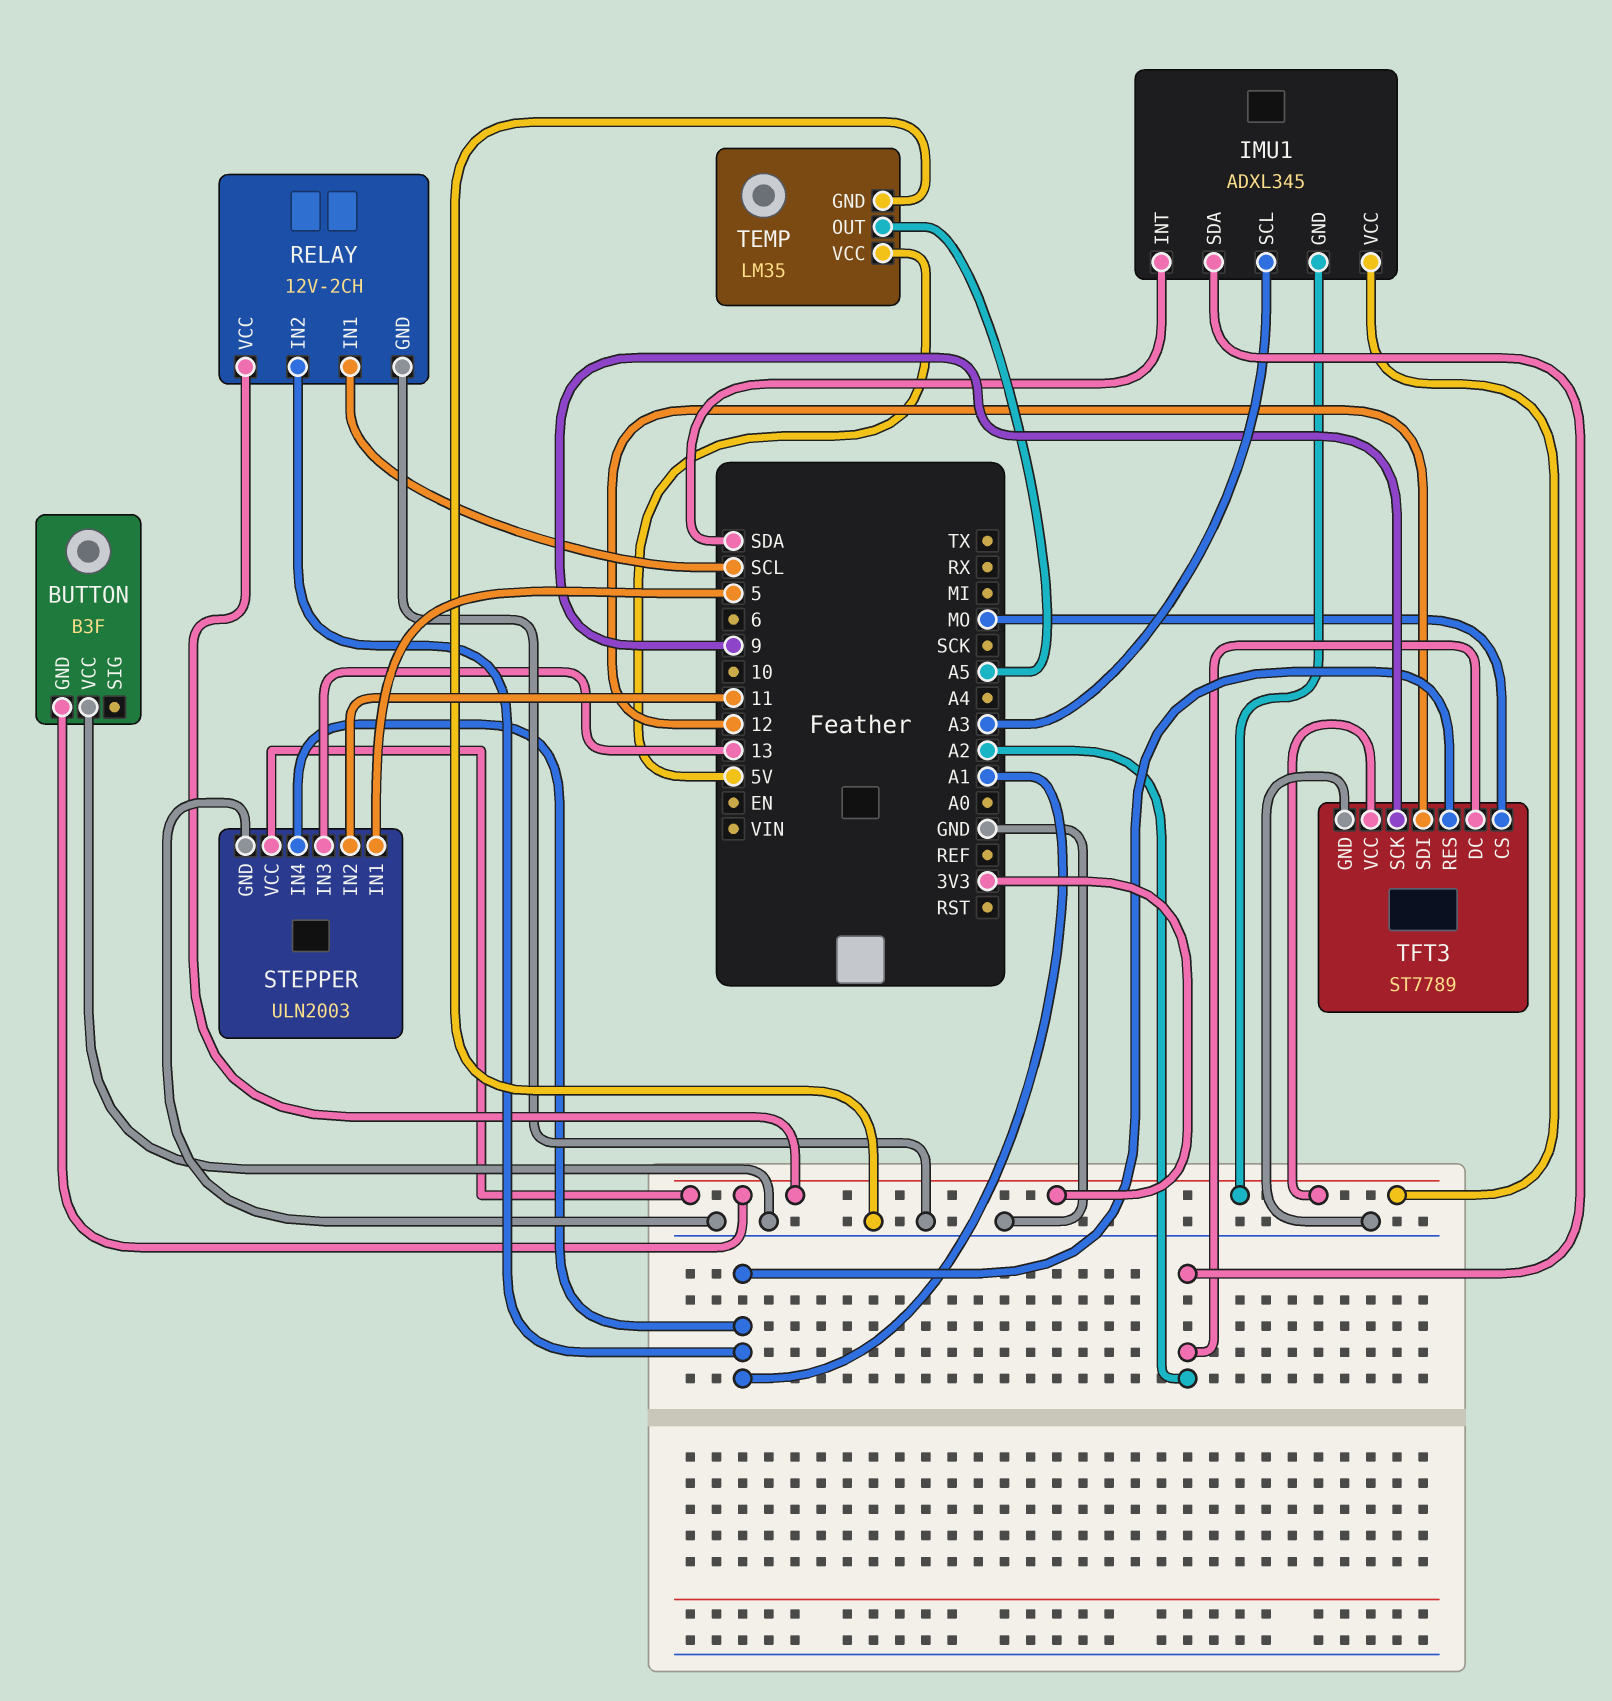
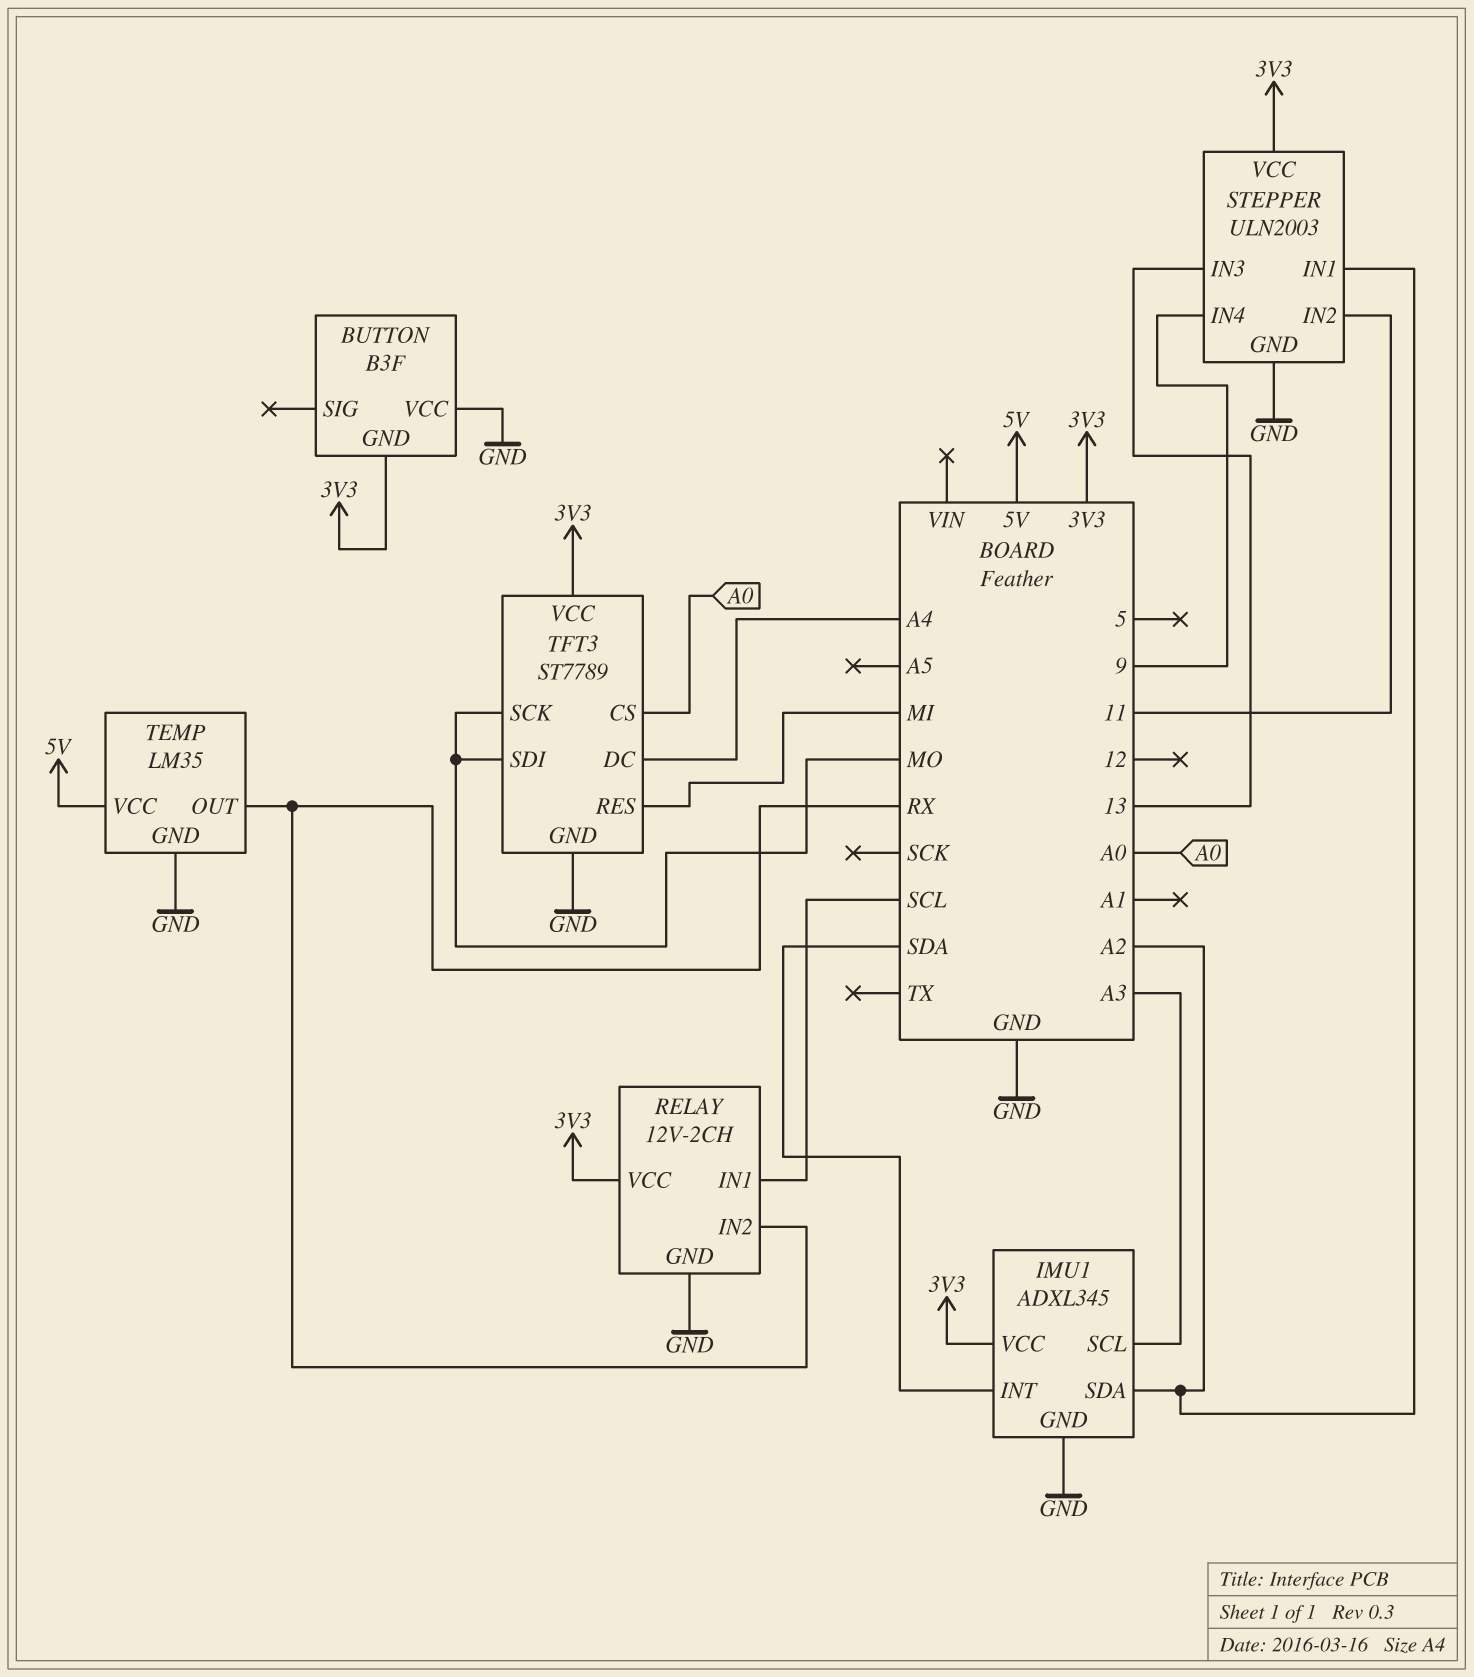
IMU1 pin GND: 3V3 -> GND
RELAY pin IN2: A1 -> RX
STEPPER pin IN1: 5 -> A2
STEPPER pin IN4: A1 -> 9
TEMP pin OUT: A5 -> RX
TFT3 pin CS: MO -> A0
TFT3 pin DC: A2 -> A4
TFT3 pin RES: A1 -> MI
TFT3 pin SCK: 9 -> MO
TFT3 pin SDI: 12 -> MO

